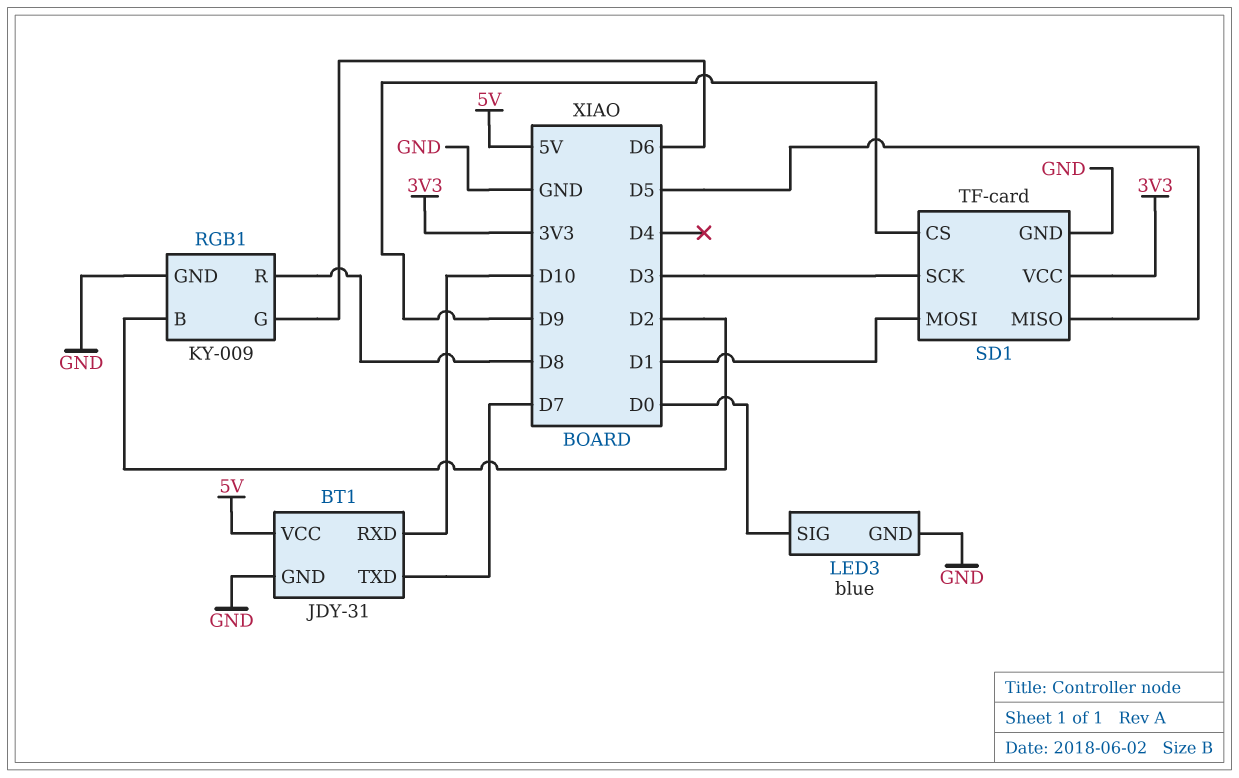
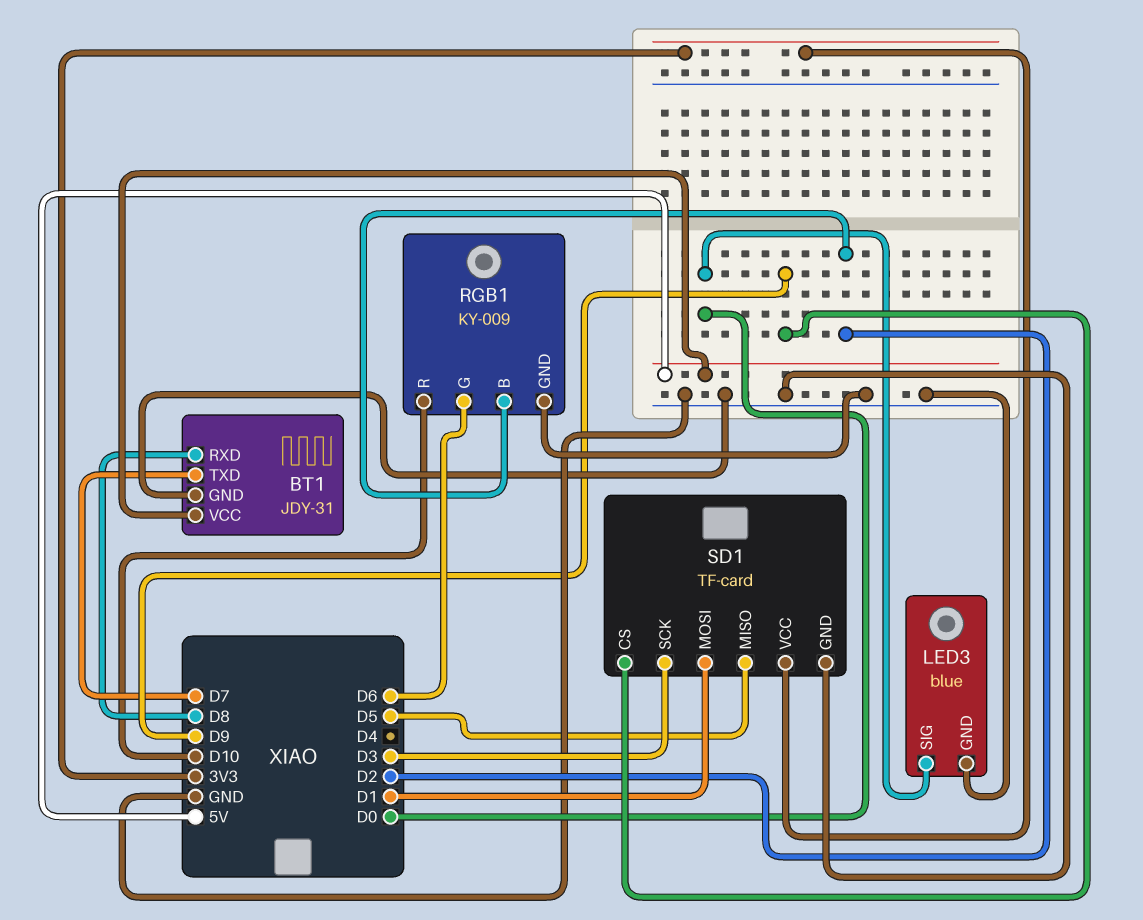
BT1 pin RXD: D10 -> D8
RGB1 pin R: D8 -> D10

